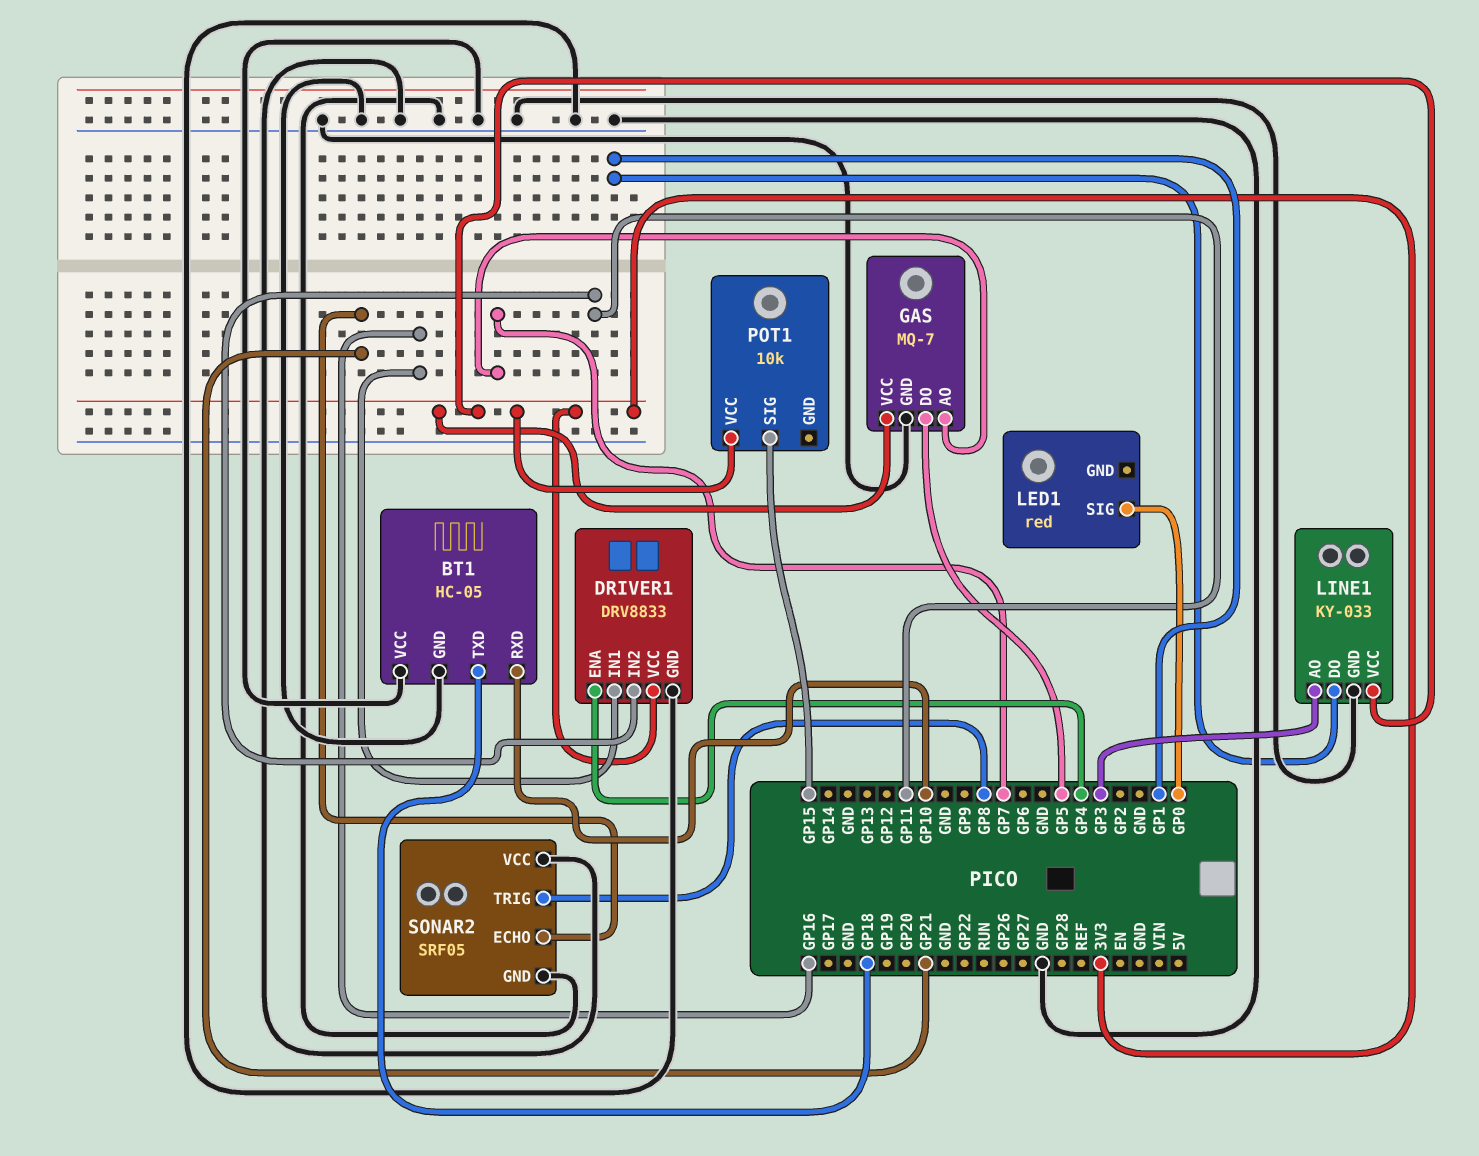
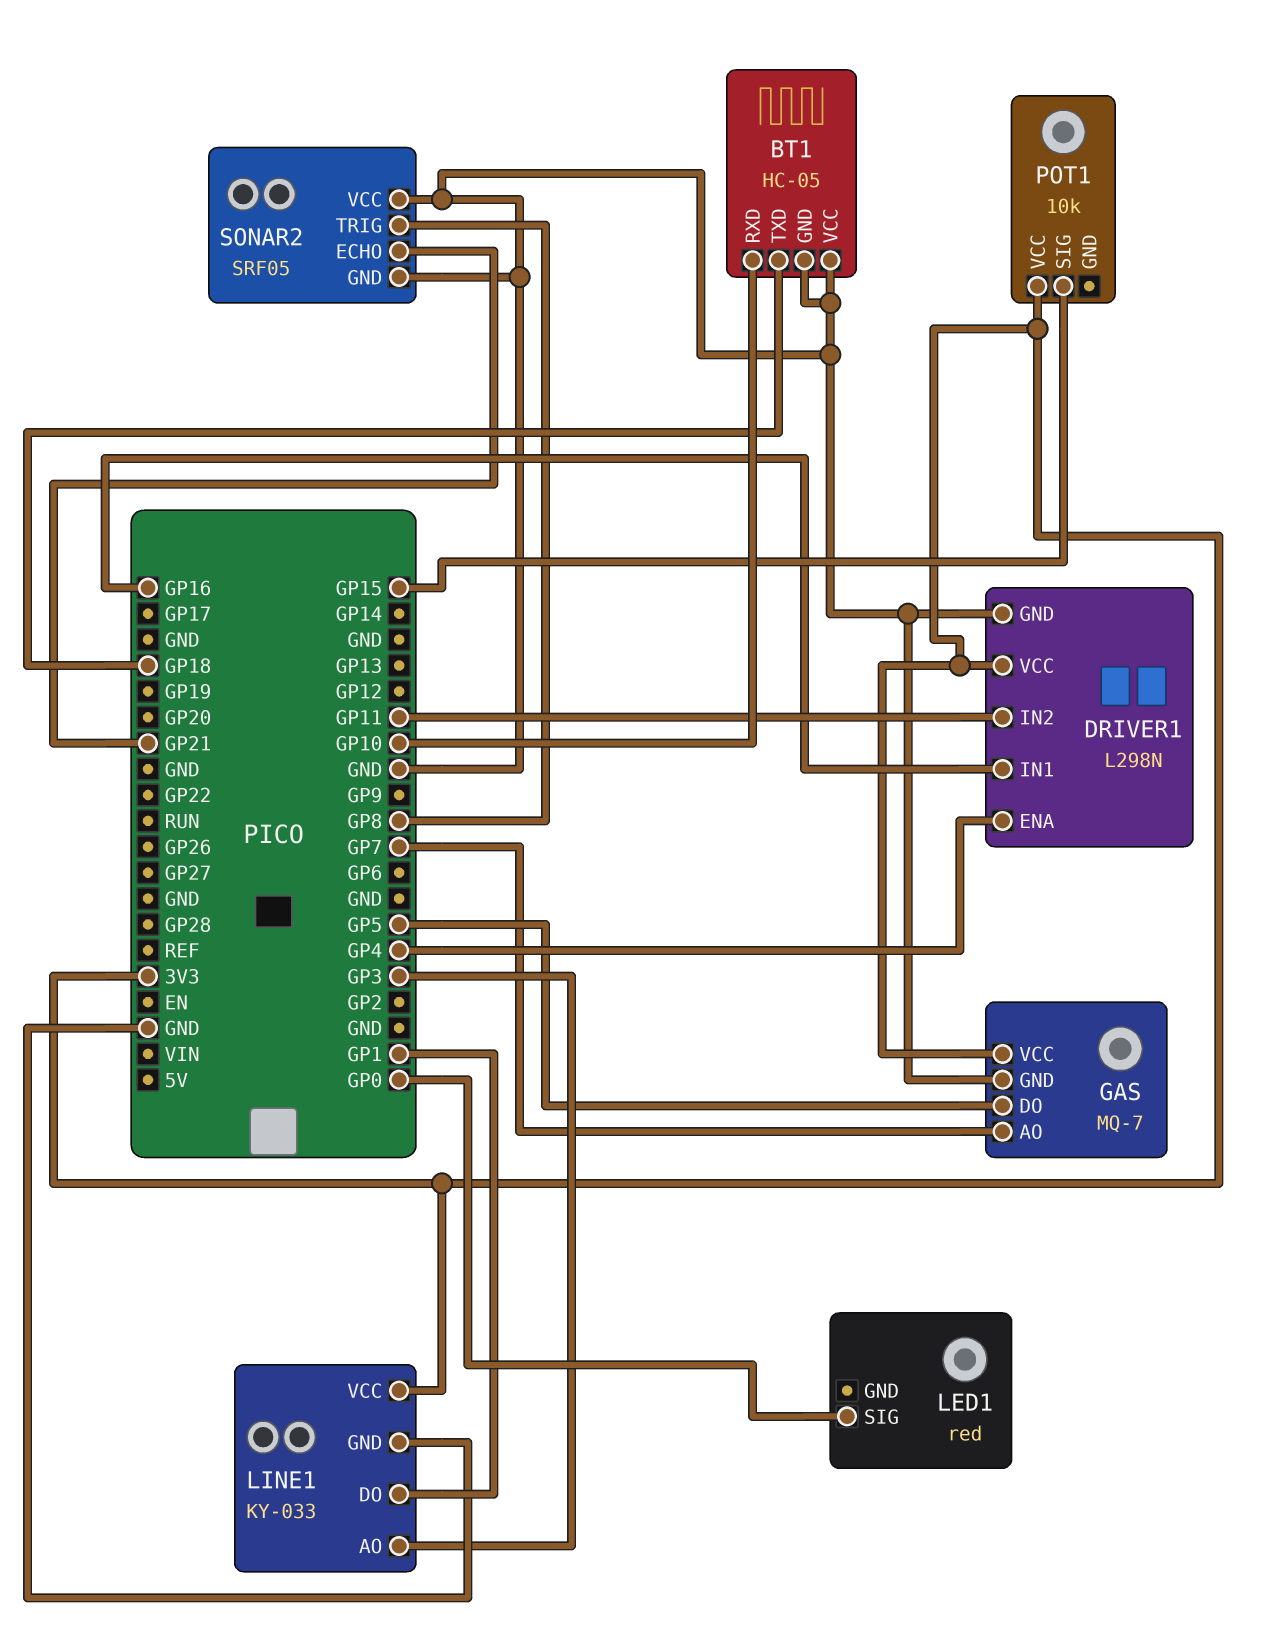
DRIVER1: DRV8833 -> L298N

